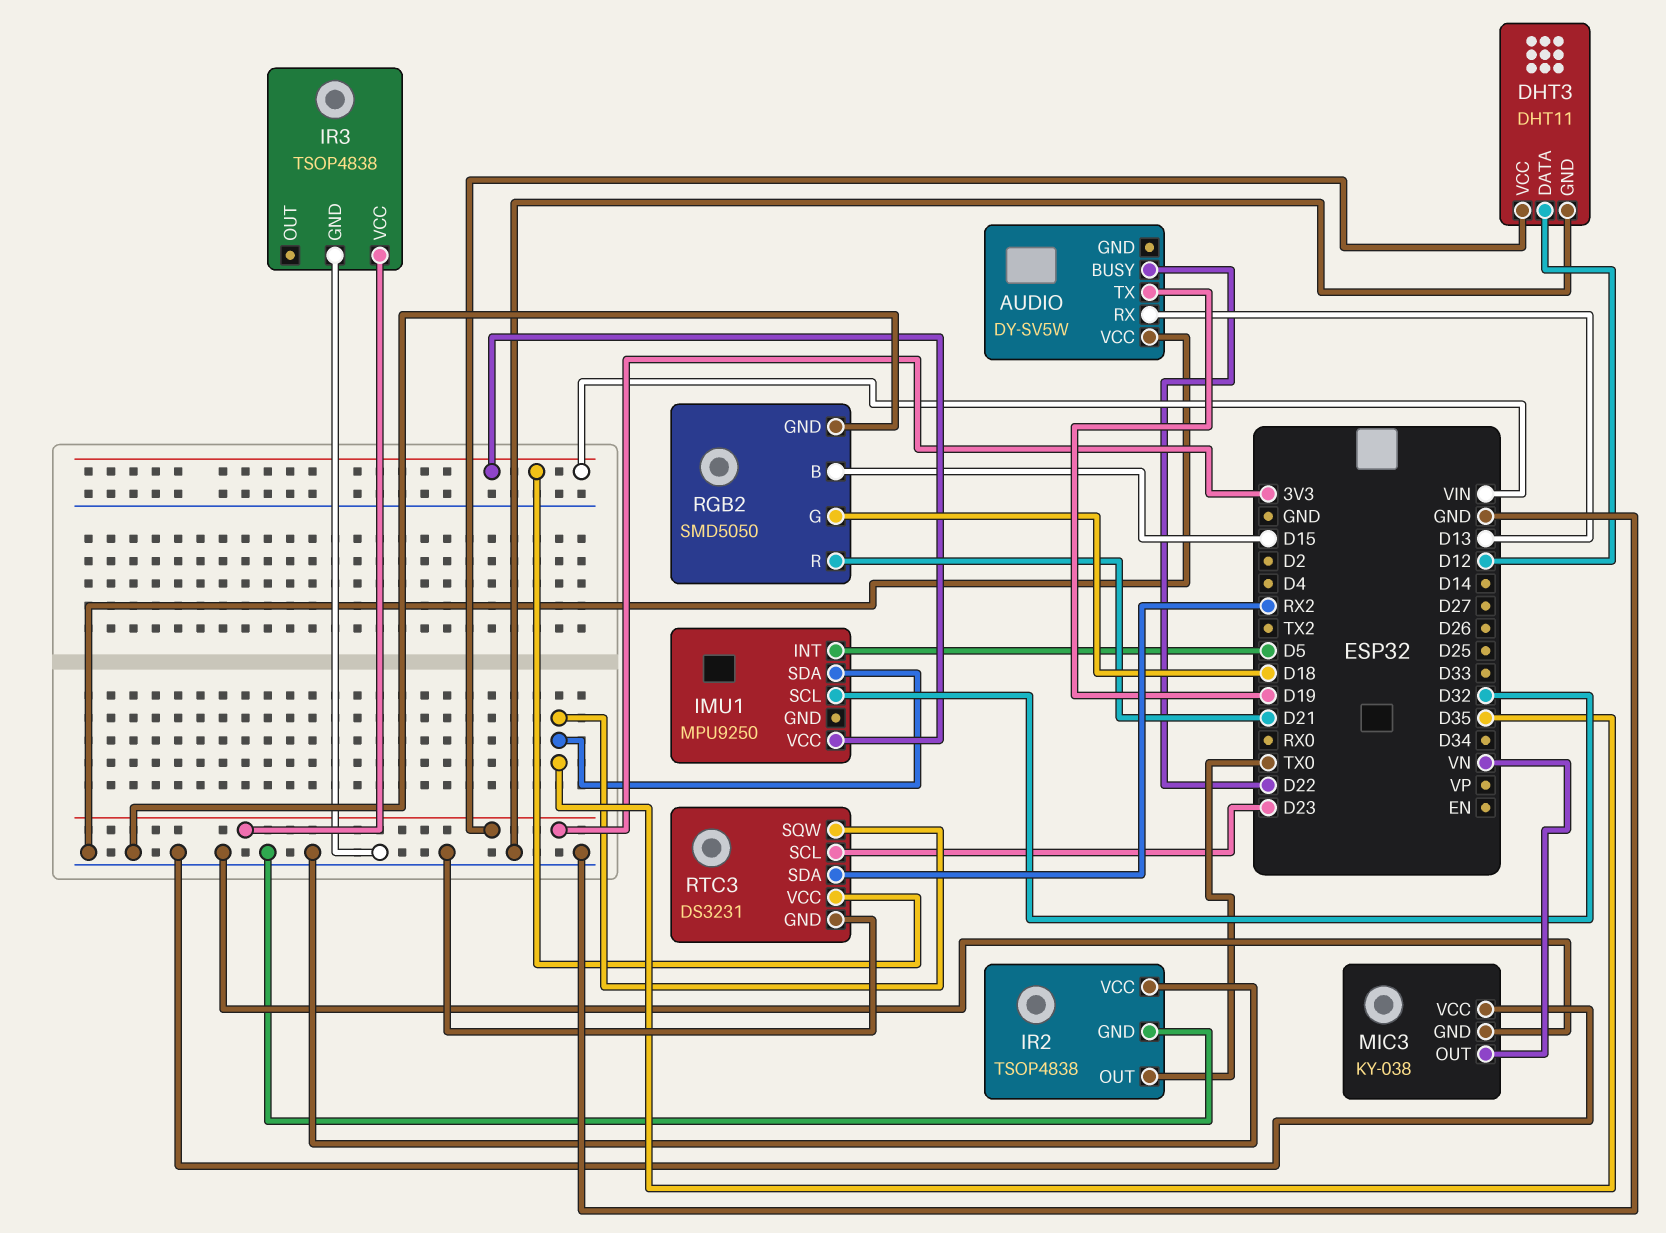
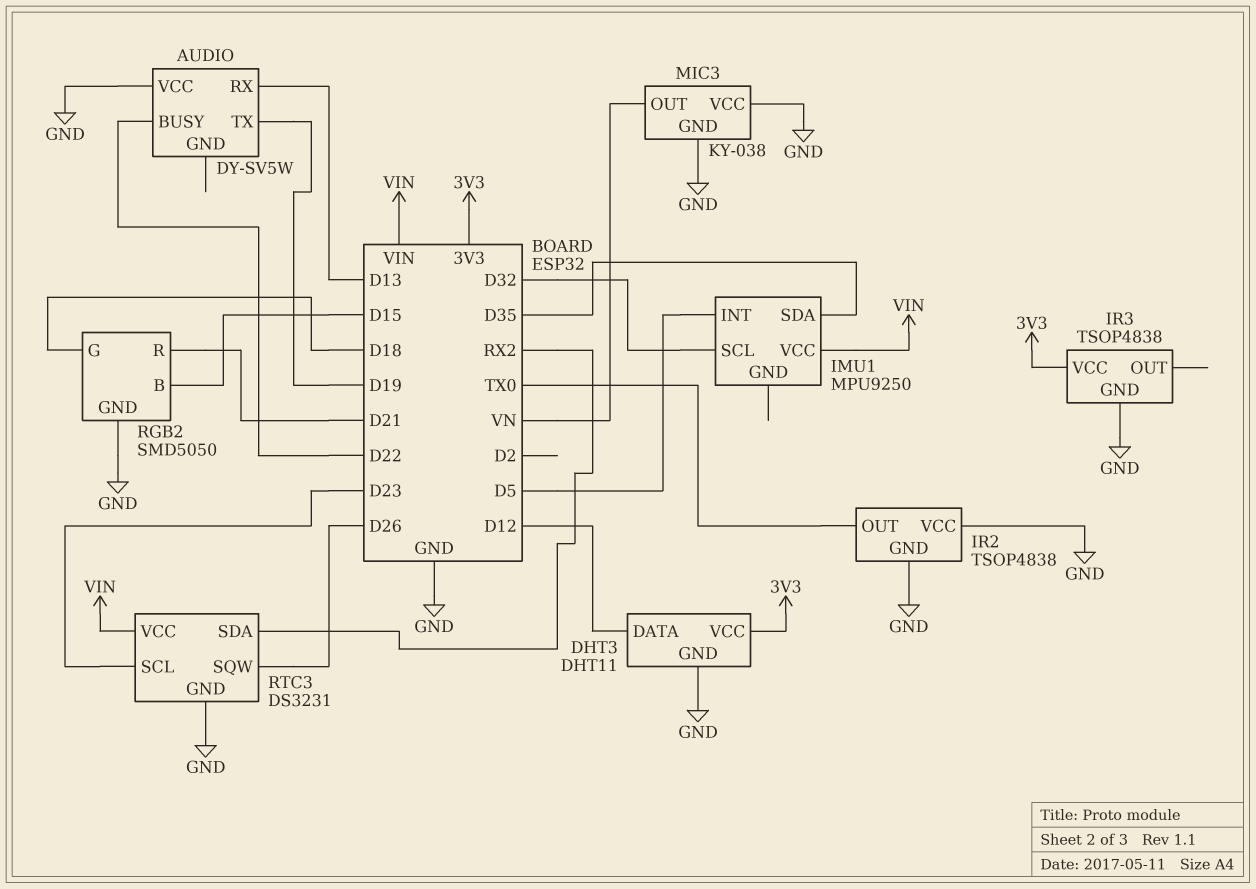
RTC3 pin SQW: D35 -> D26

